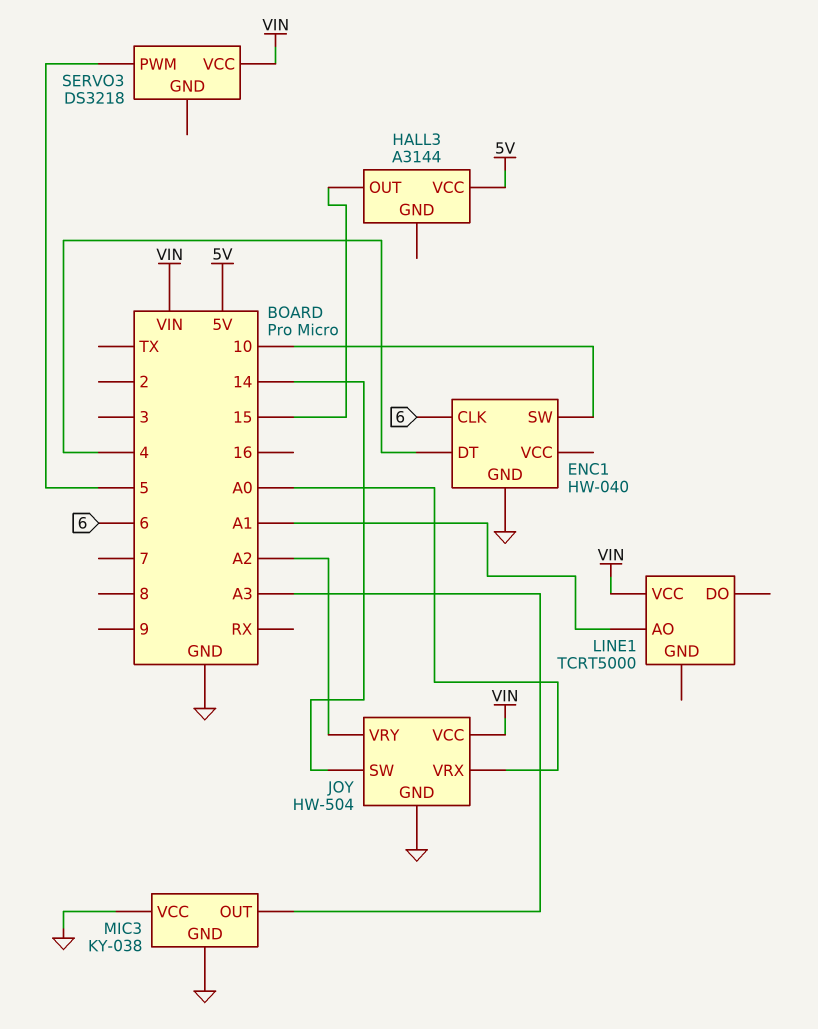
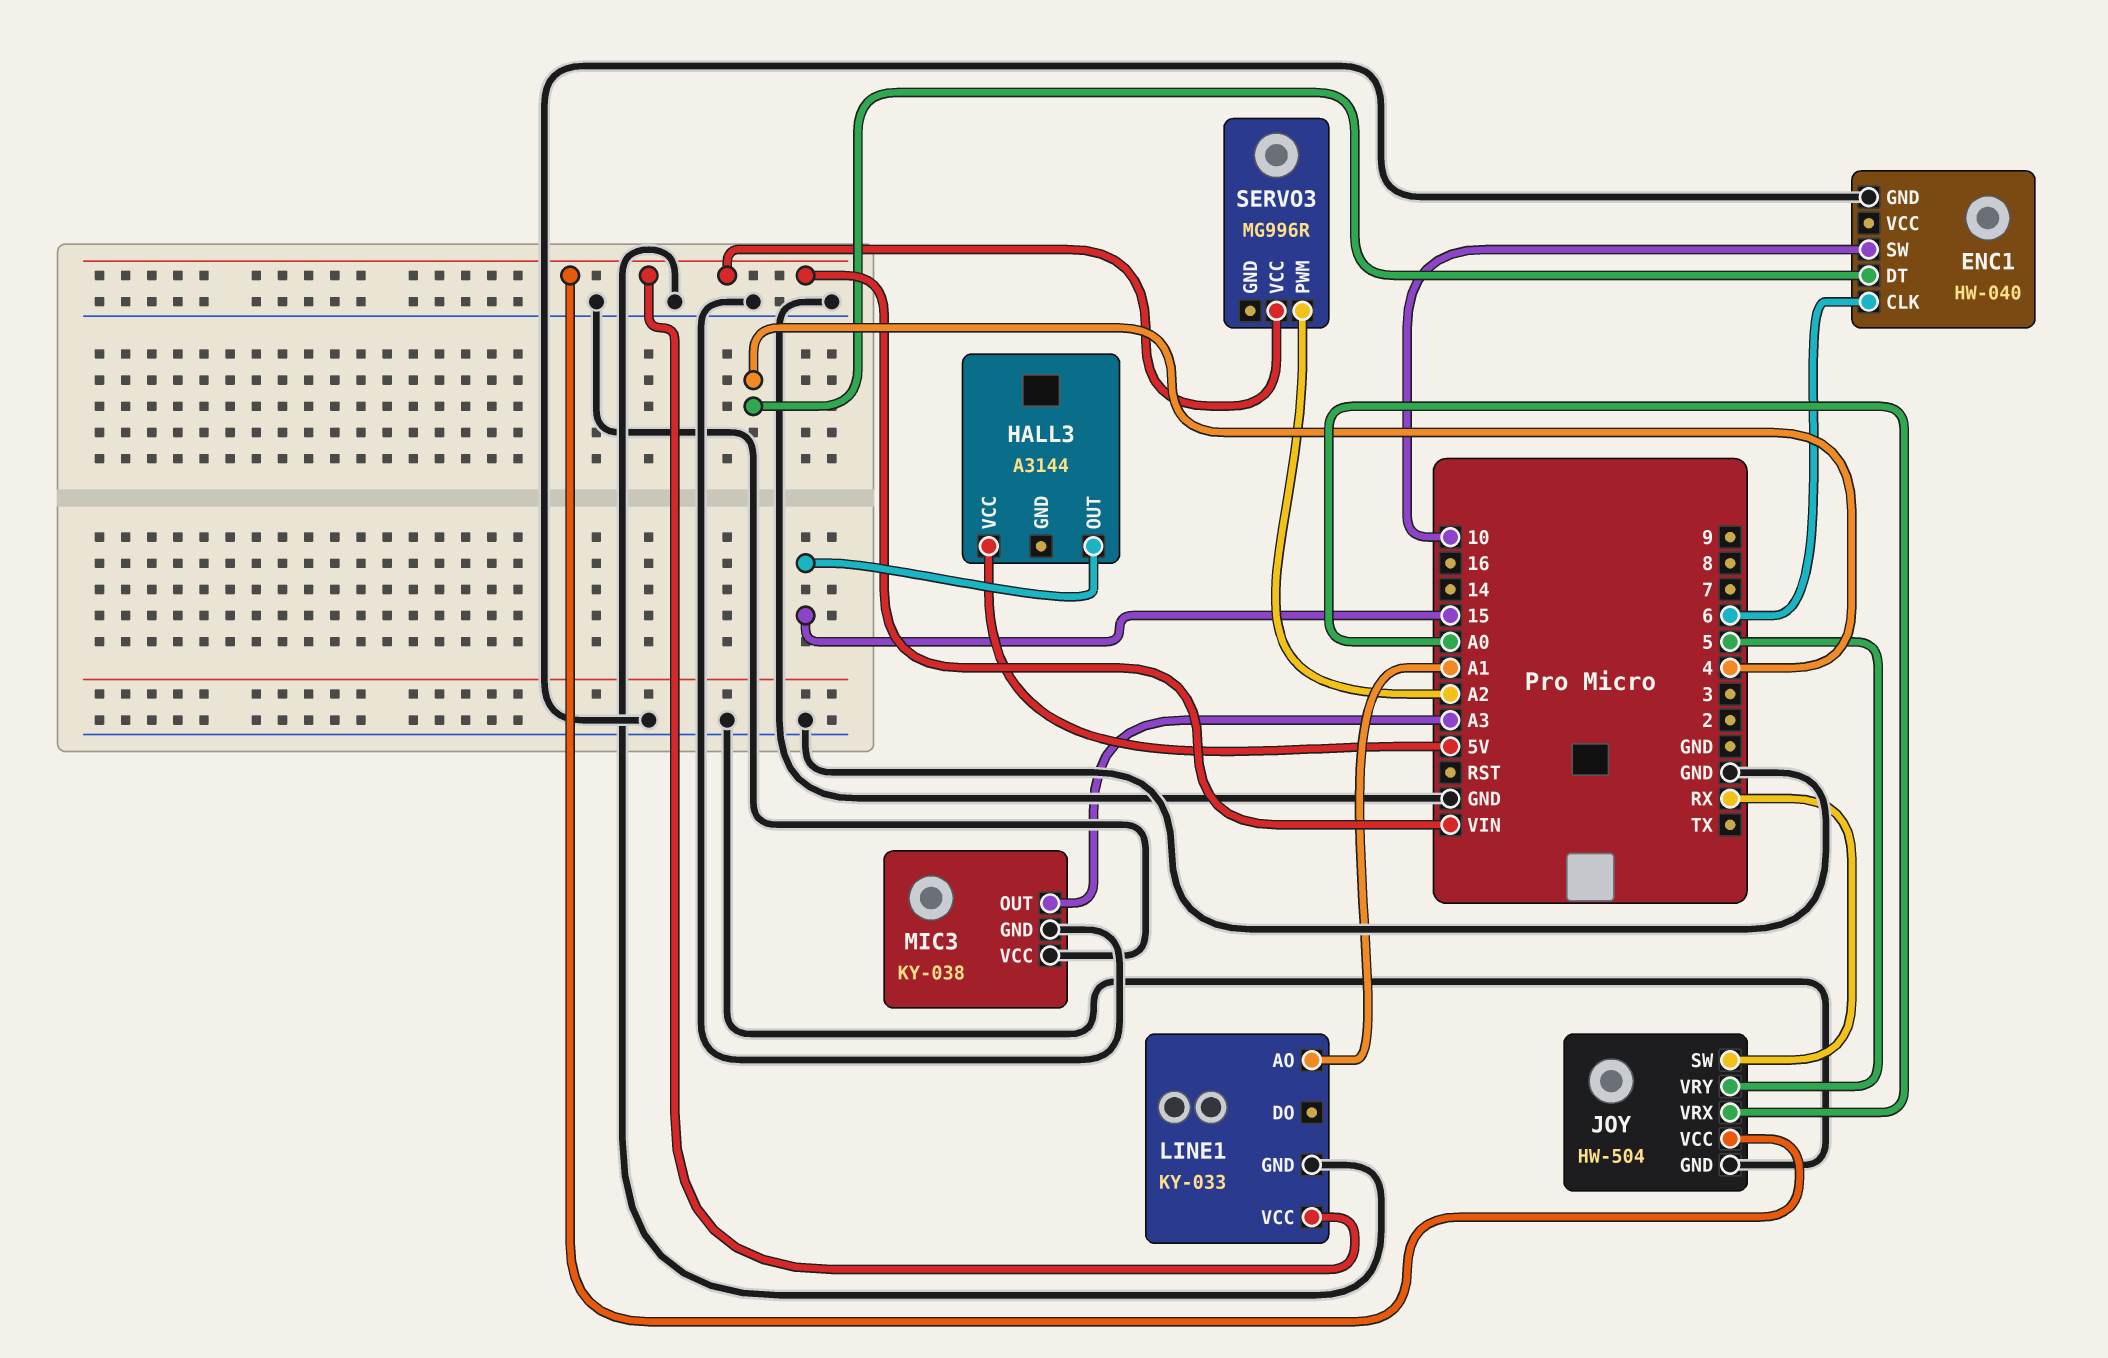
JOY pin SW: 14 -> RX
JOY pin VRY: A2 -> 5
LINE1: TCRT5000 -> KY-033
LINE1 pin GND: none -> GND
SERVO3: DS3218 -> MG996R
SERVO3 pin PWM: 5 -> A2

